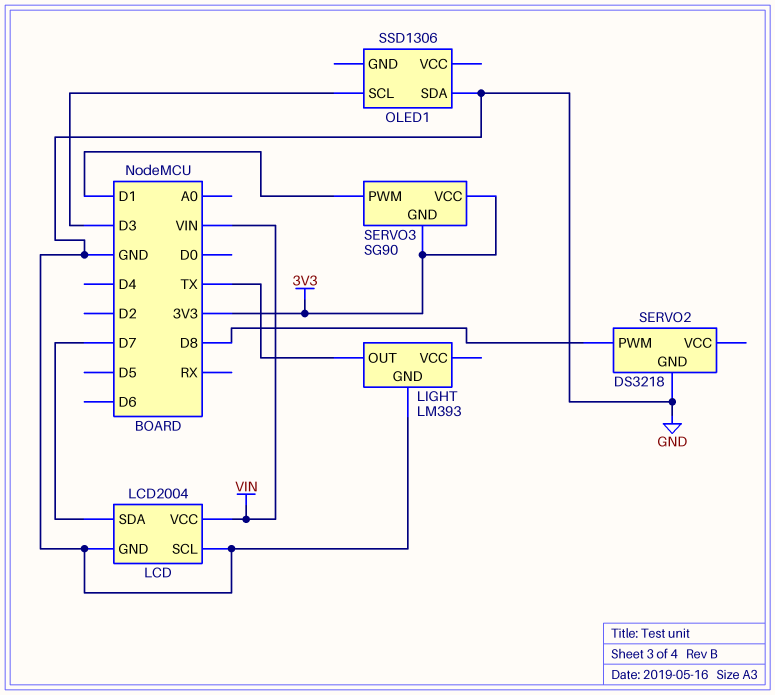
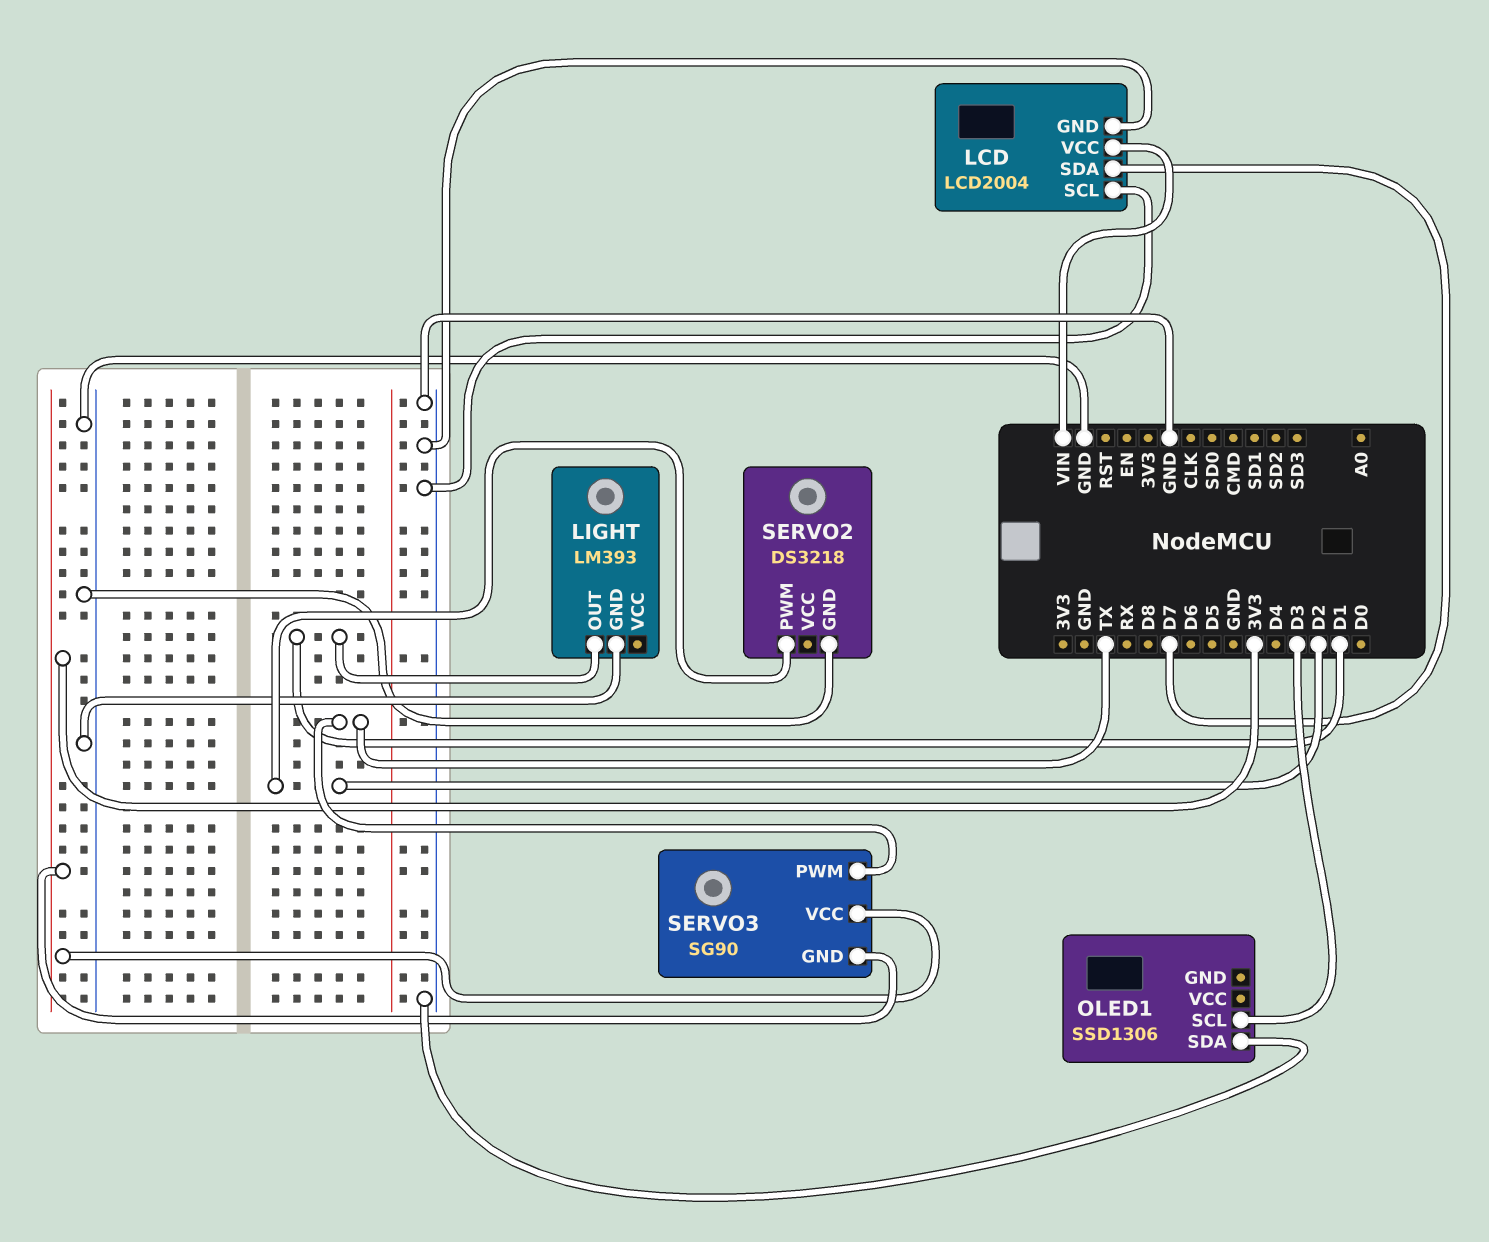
LIGHT pin OUT: TX -> D1
SERVO2 pin PWM: D8 -> D2
SERVO3 pin PWM: D1 -> TX

